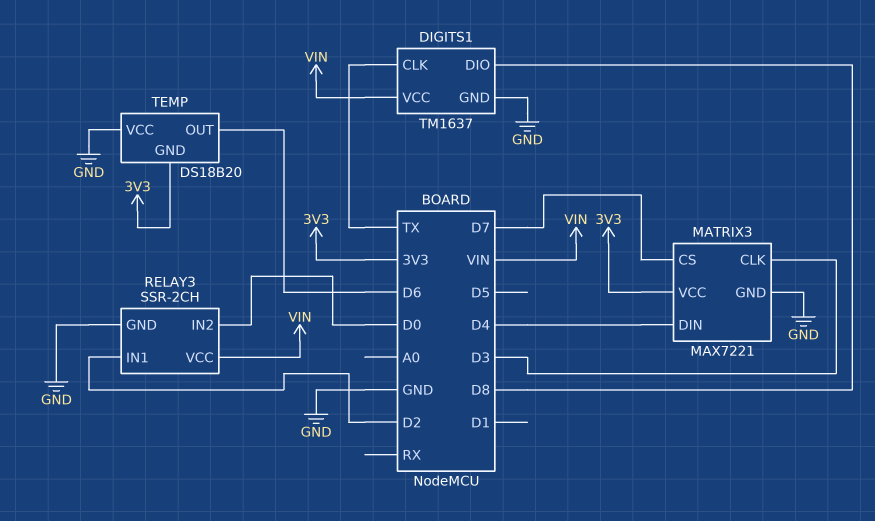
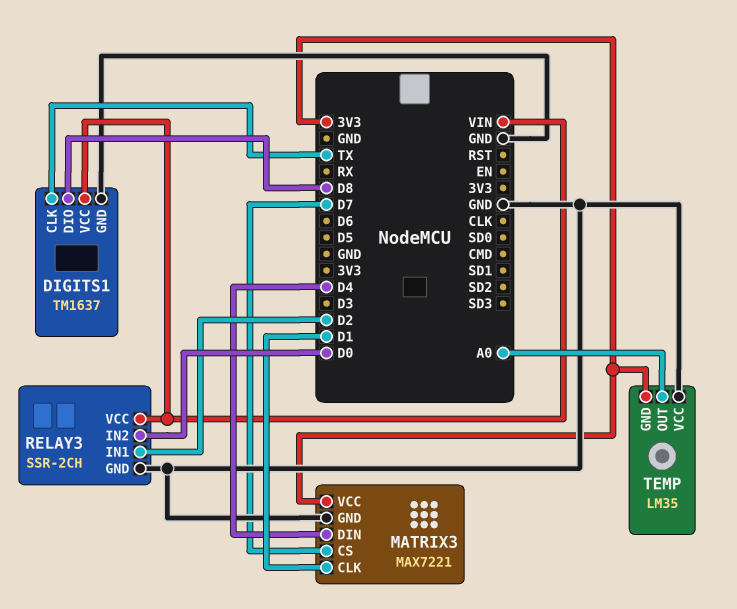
MATRIX3 pin CLK: D3 -> D1
TEMP: DS18B20 -> LM35
TEMP pin OUT: D6 -> A0

